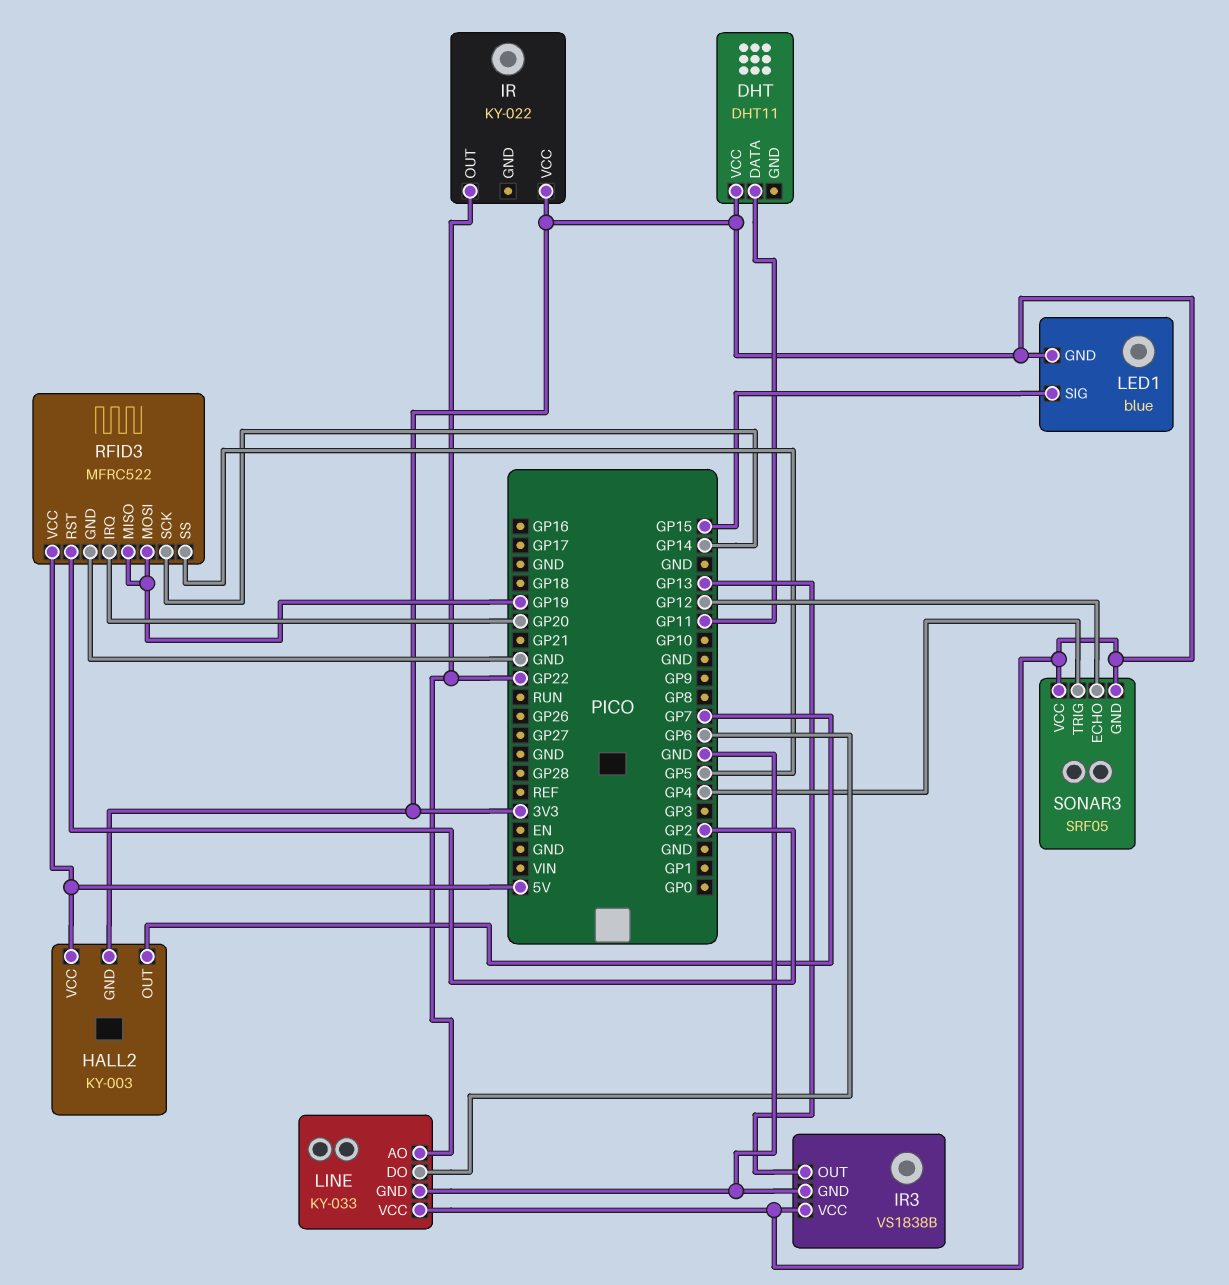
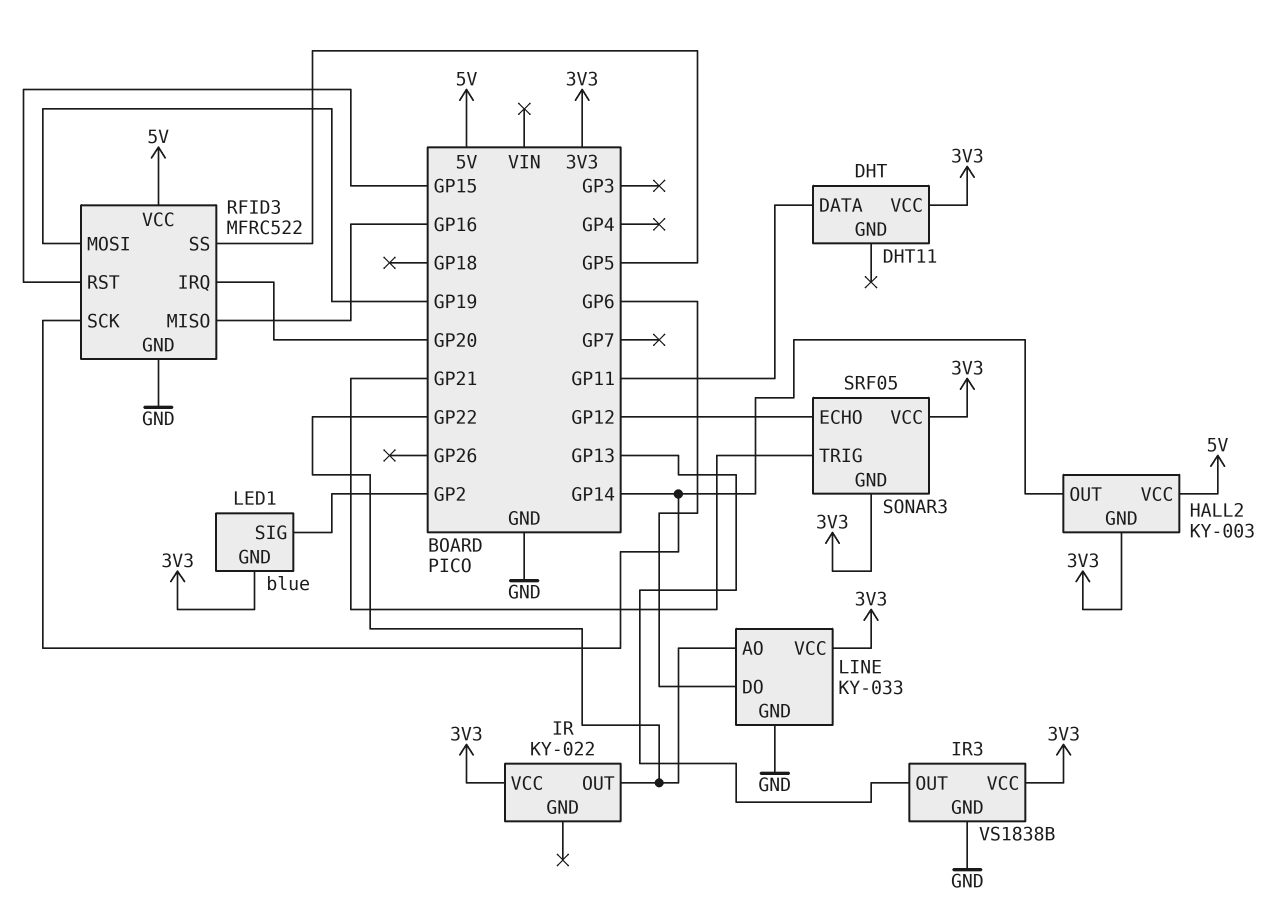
HALL2 pin OUT: GP7 -> GP14
LED1 pin SIG: GP15 -> GP2
RFID3 pin MISO: GP19 -> GP16
RFID3 pin RST: GP2 -> GP15
SONAR3 pin TRIG: GP4 -> GP21

